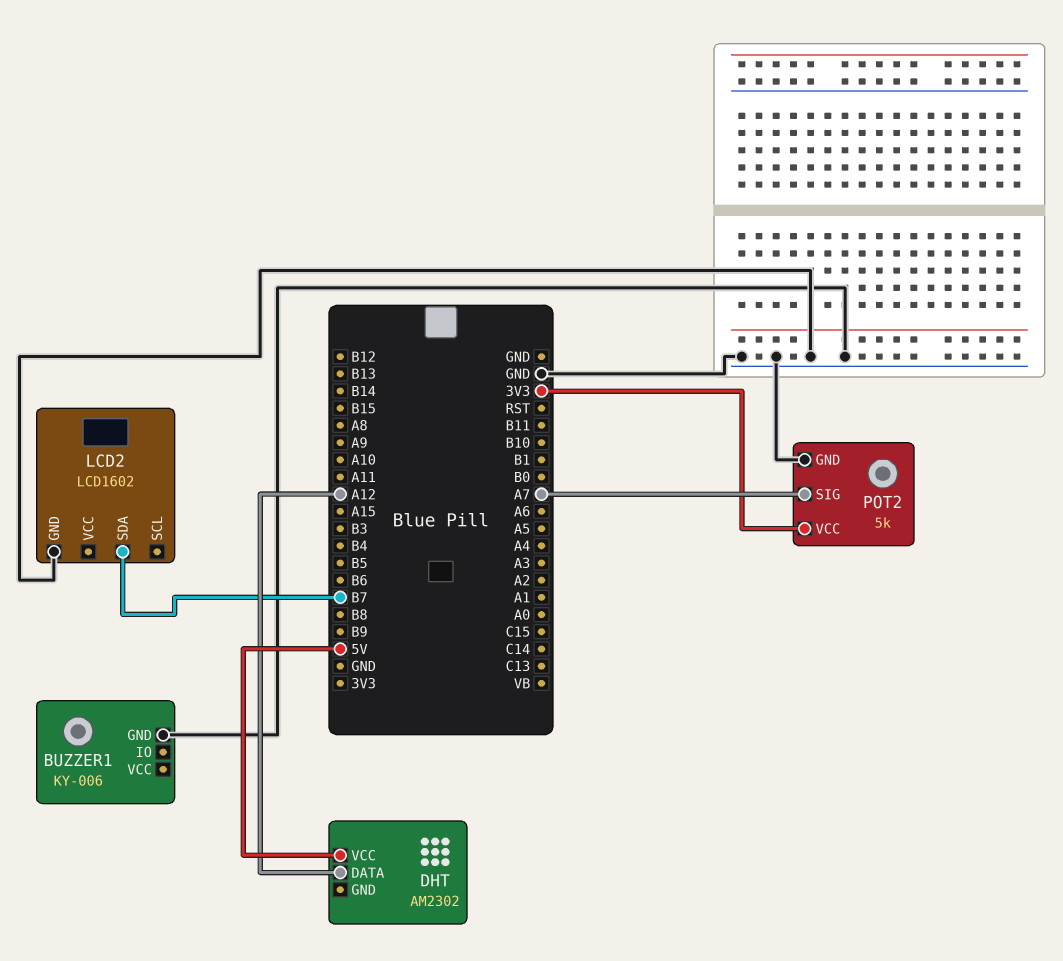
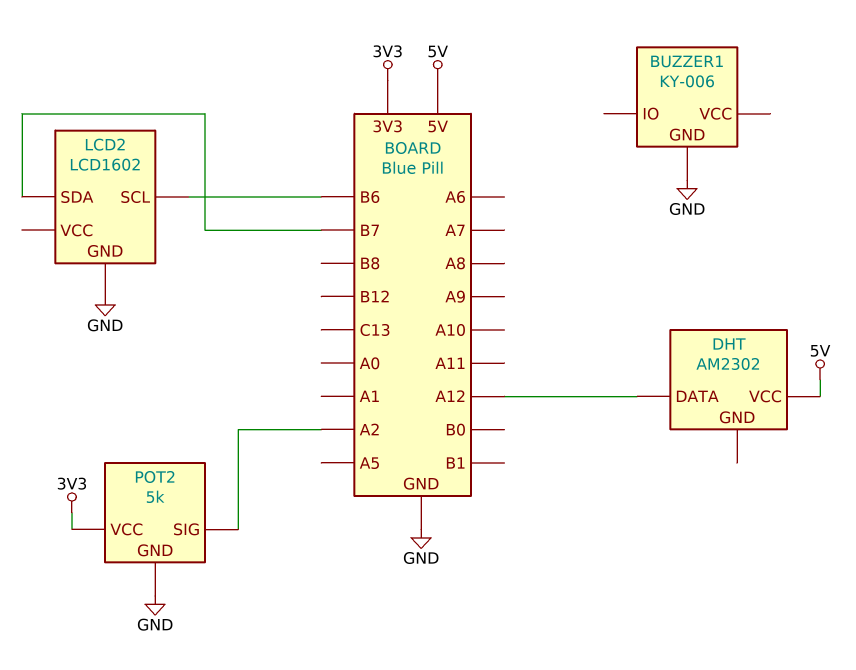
LCD2 pin SCL: none -> B6
POT2 pin SIG: A7 -> A2

